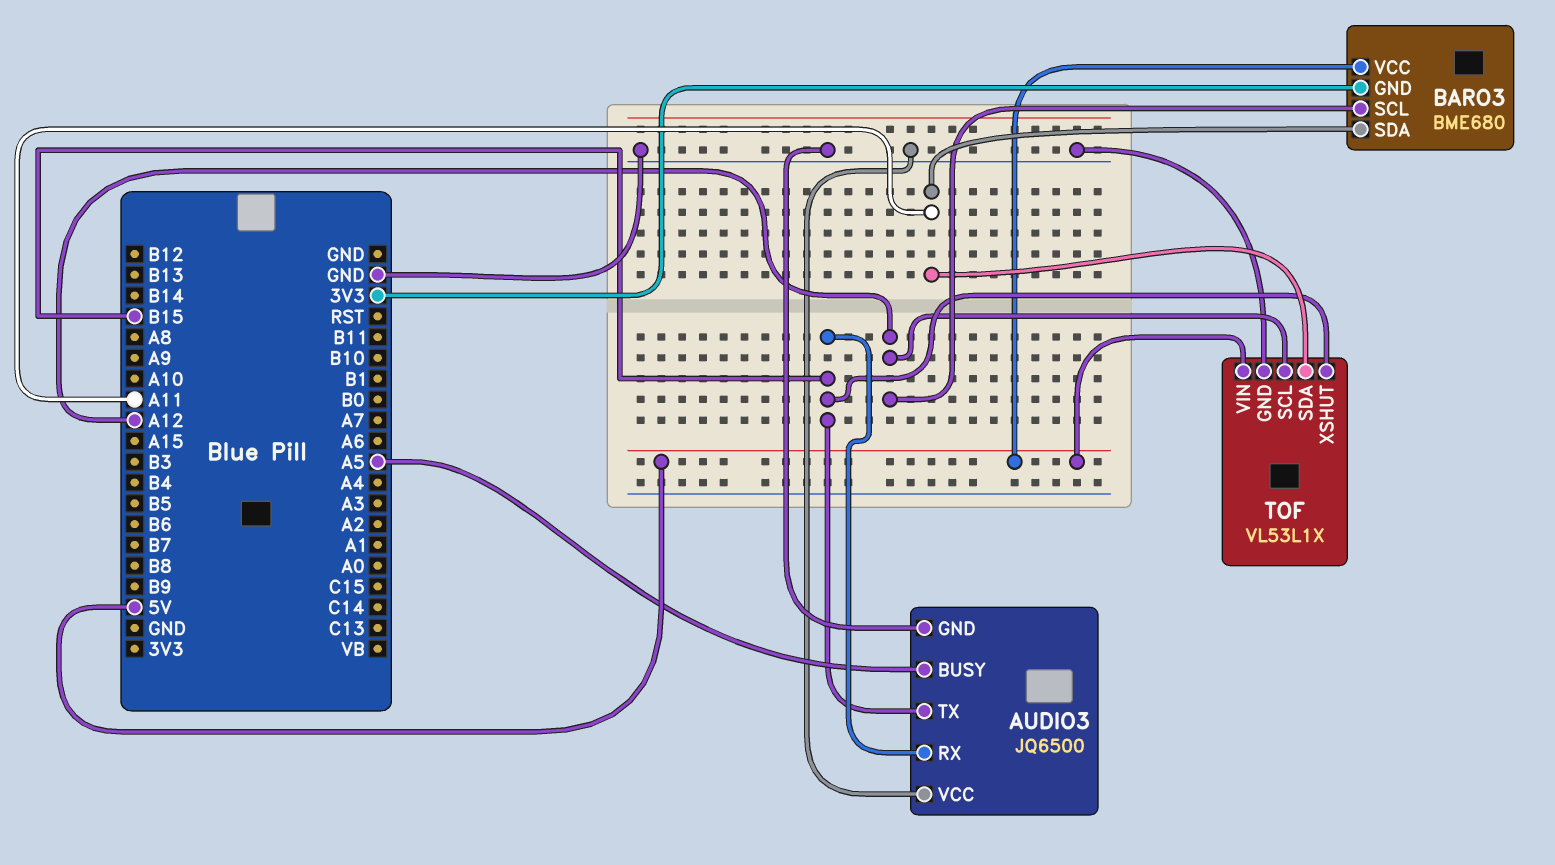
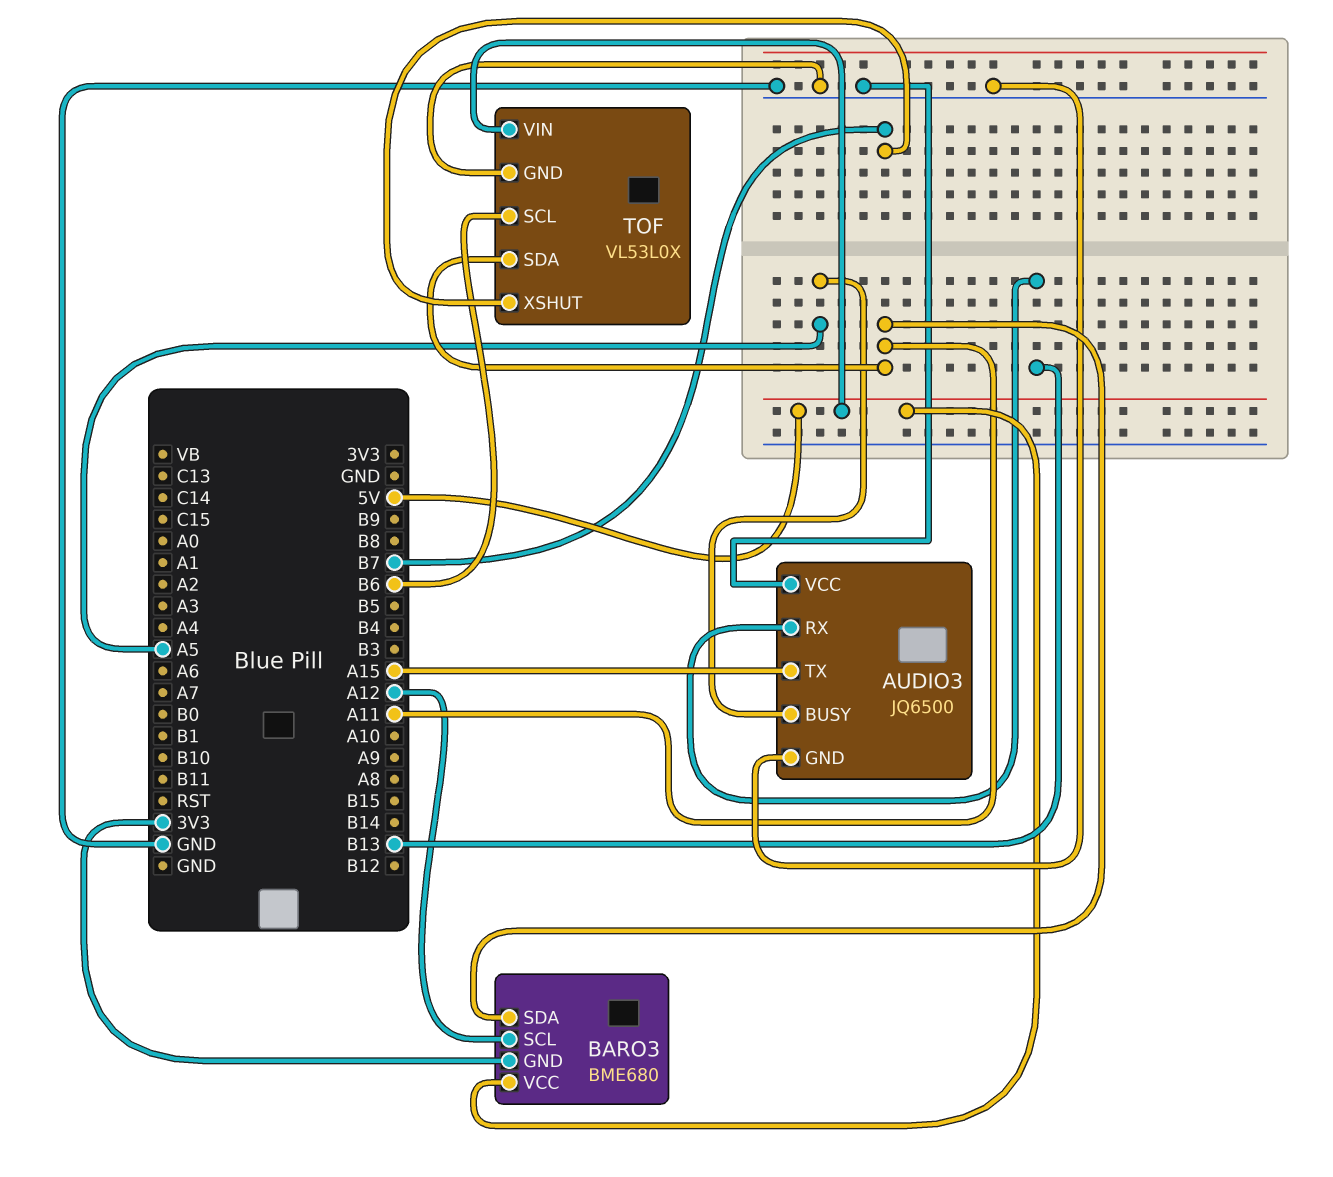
AUDIO3 pin RX: B15 -> B13
AUDIO3 pin TX: B15 -> A15
TOF: VL53L1X -> VL53L0X
TOF pin SCL: A12 -> B6
TOF pin XSHUT: B15 -> B7

